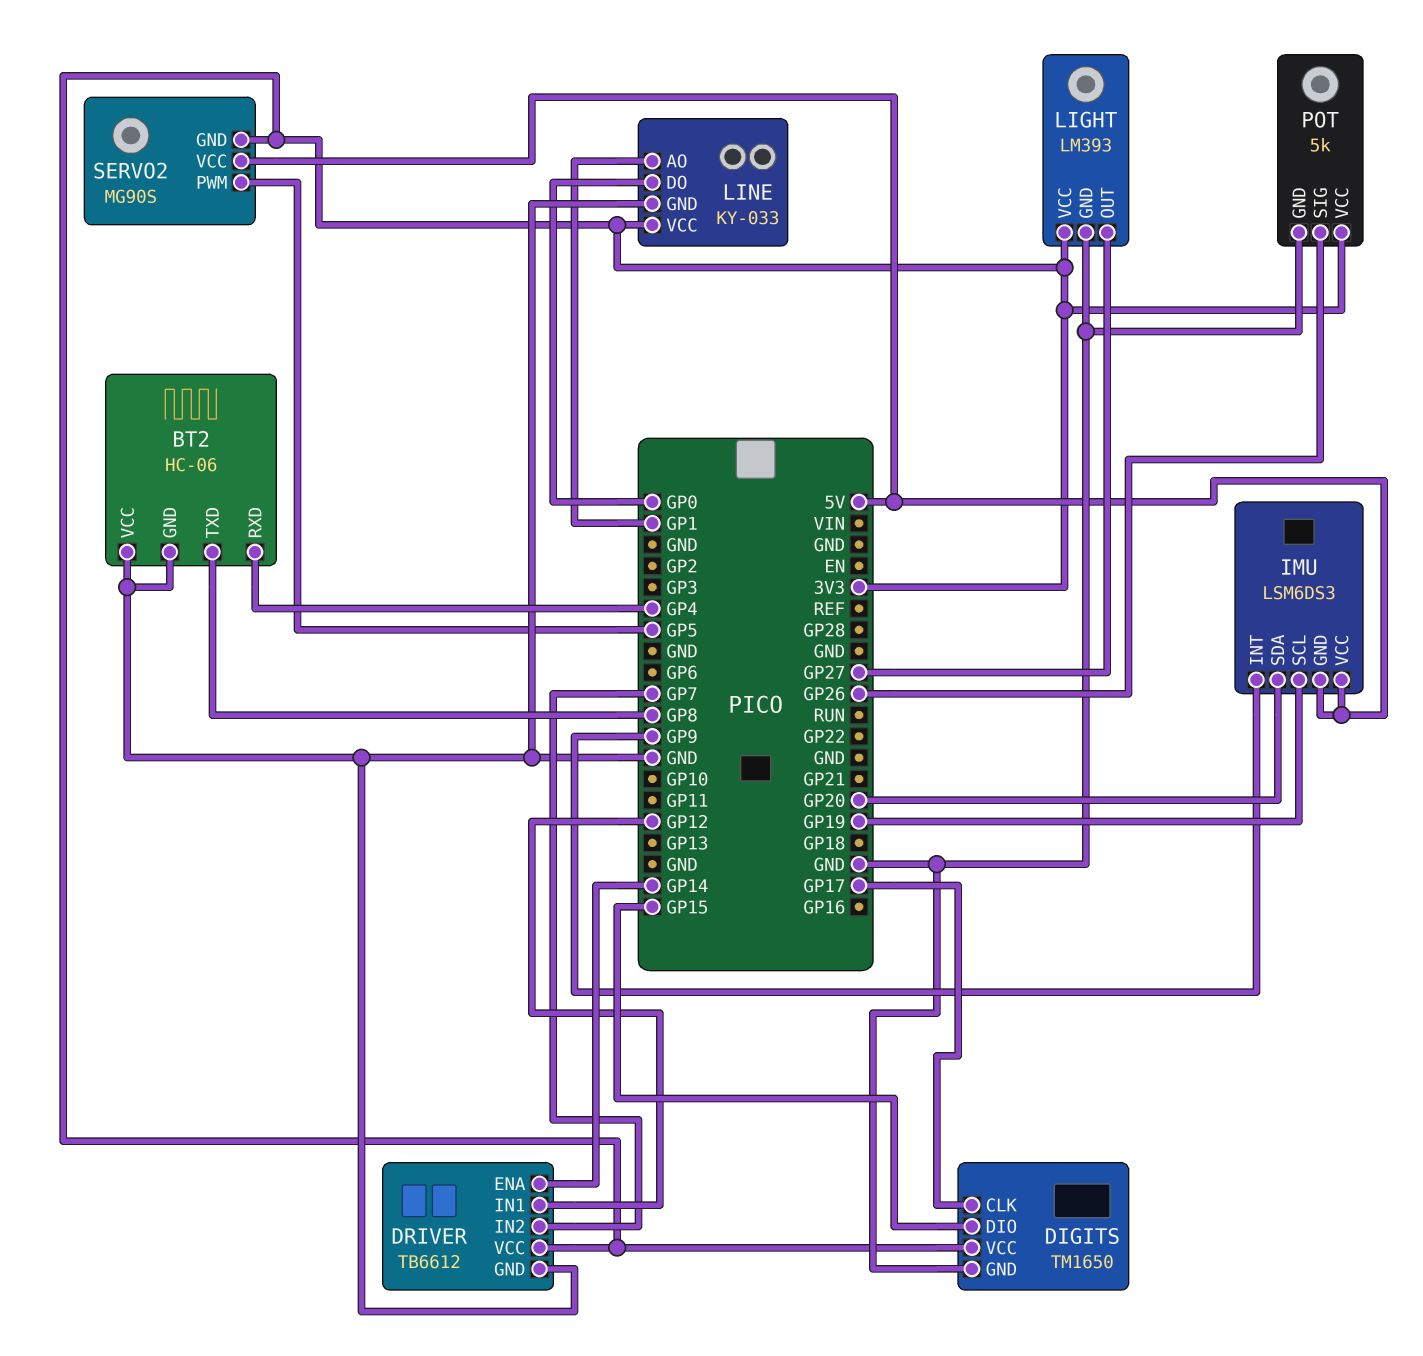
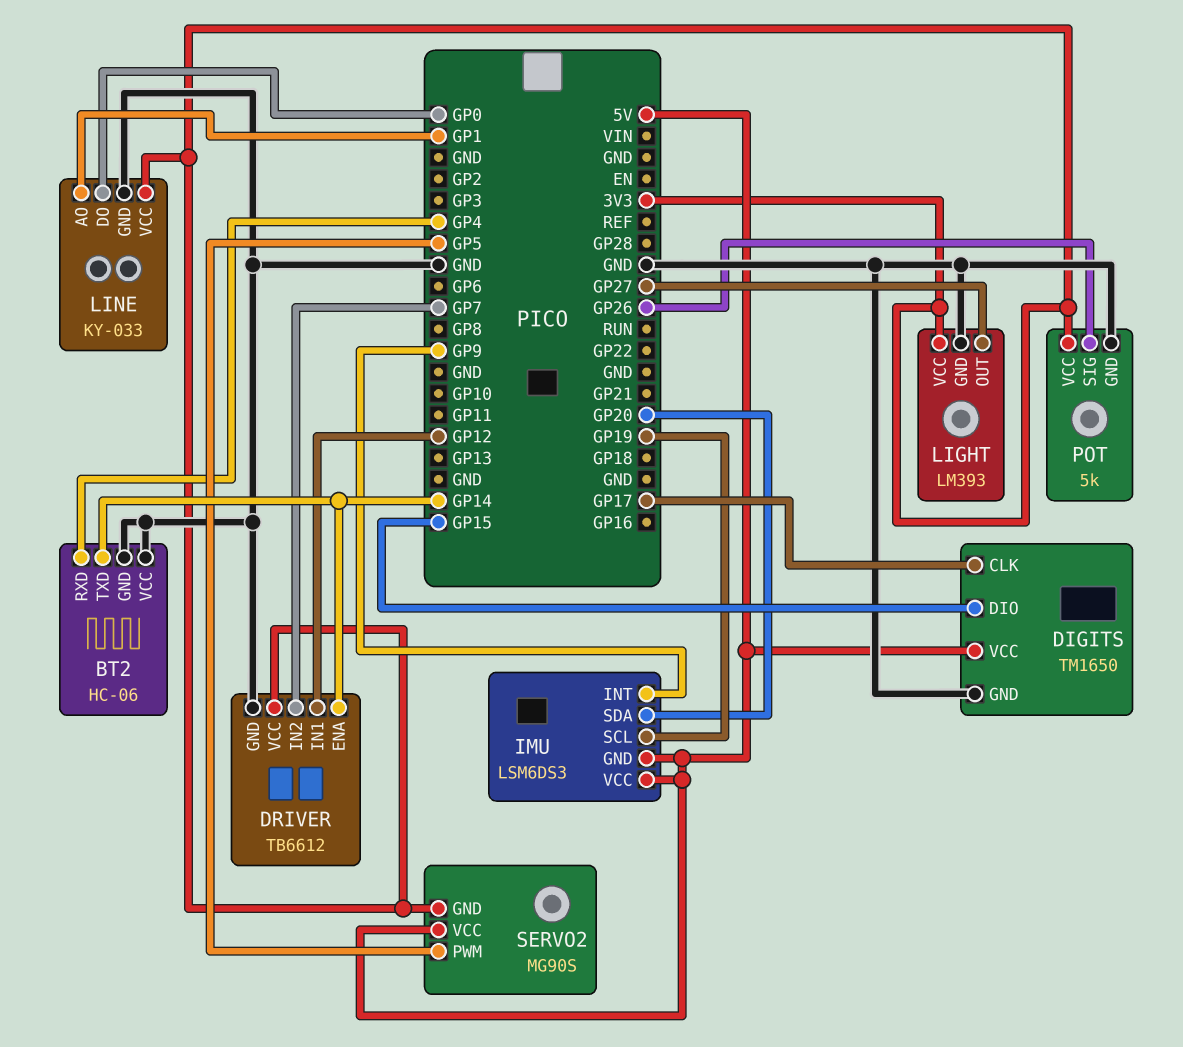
BT2 pin TXD: GP8 -> GP14
DIGITS pin VCC: 3V3 -> 5V

